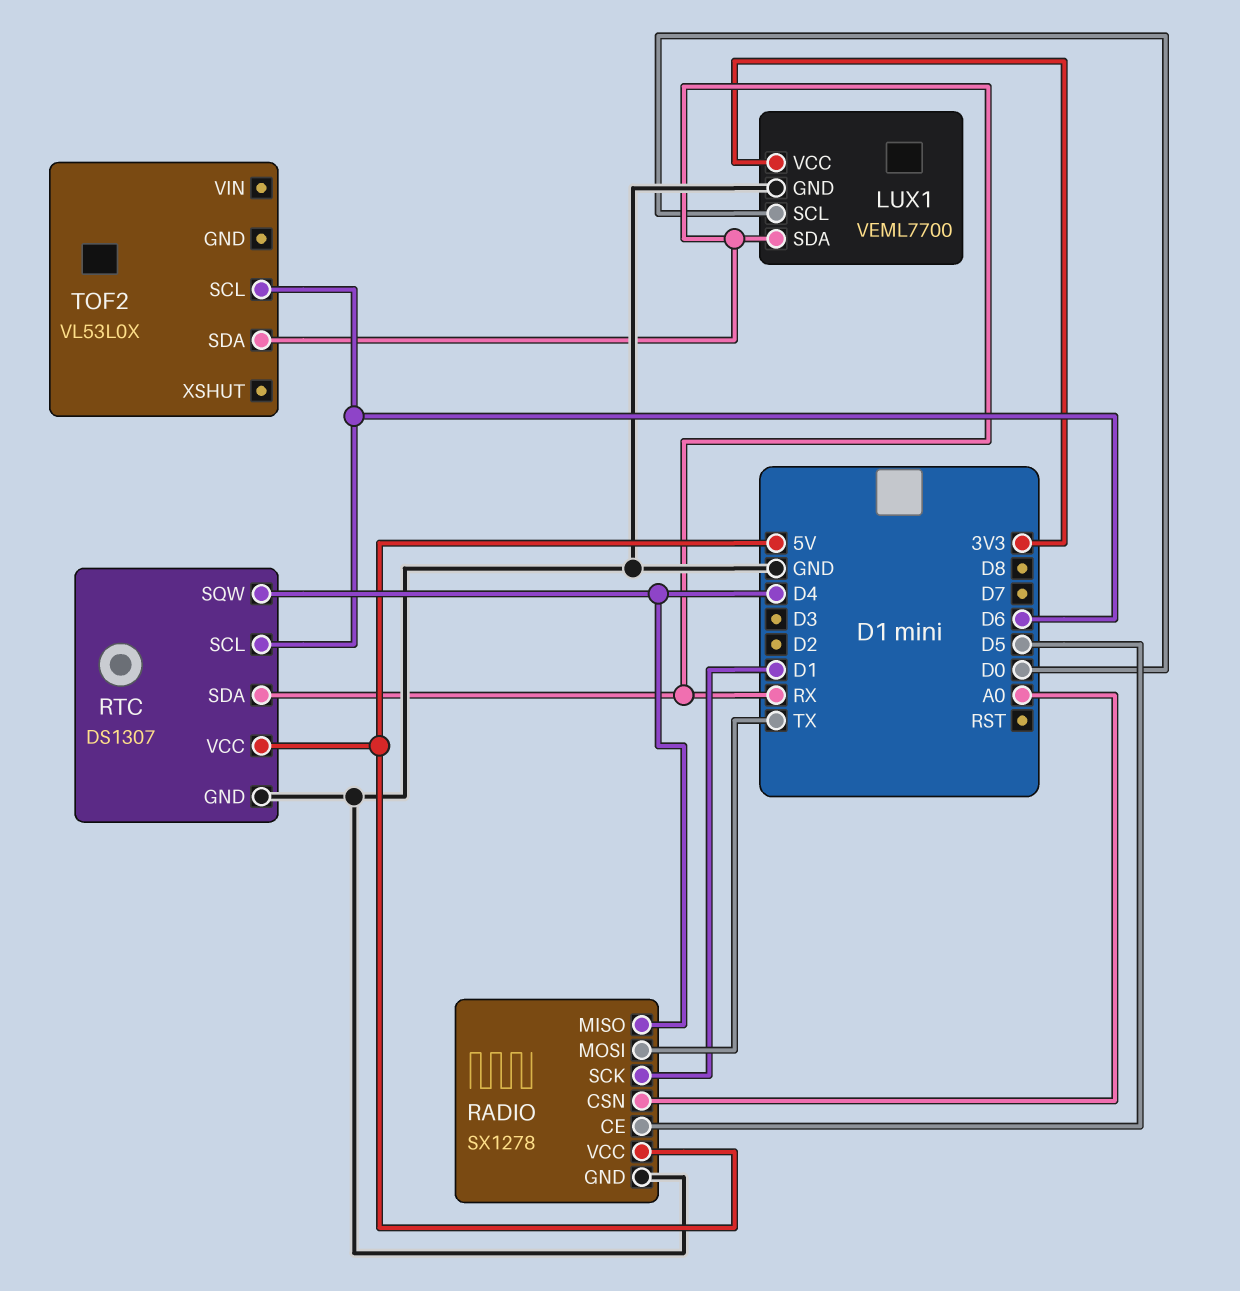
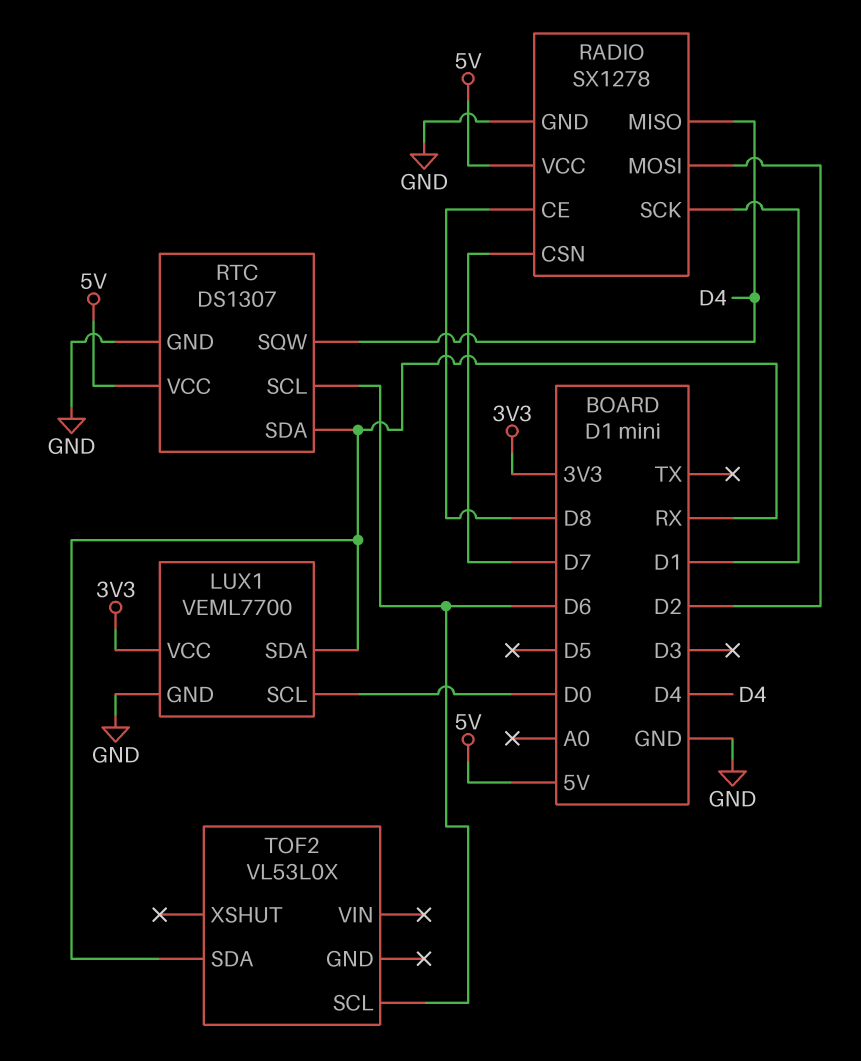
RADIO pin CE: D5 -> D8
RADIO pin CSN: A0 -> D7
RADIO pin MOSI: TX -> D2

